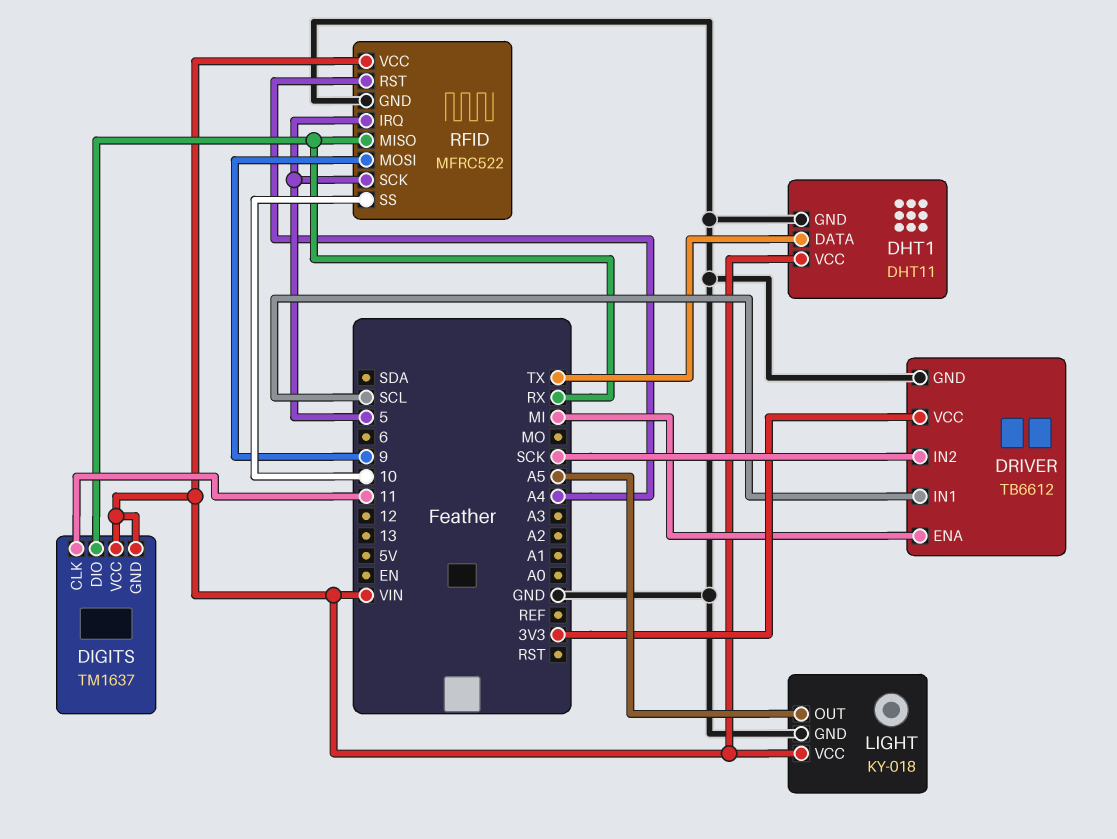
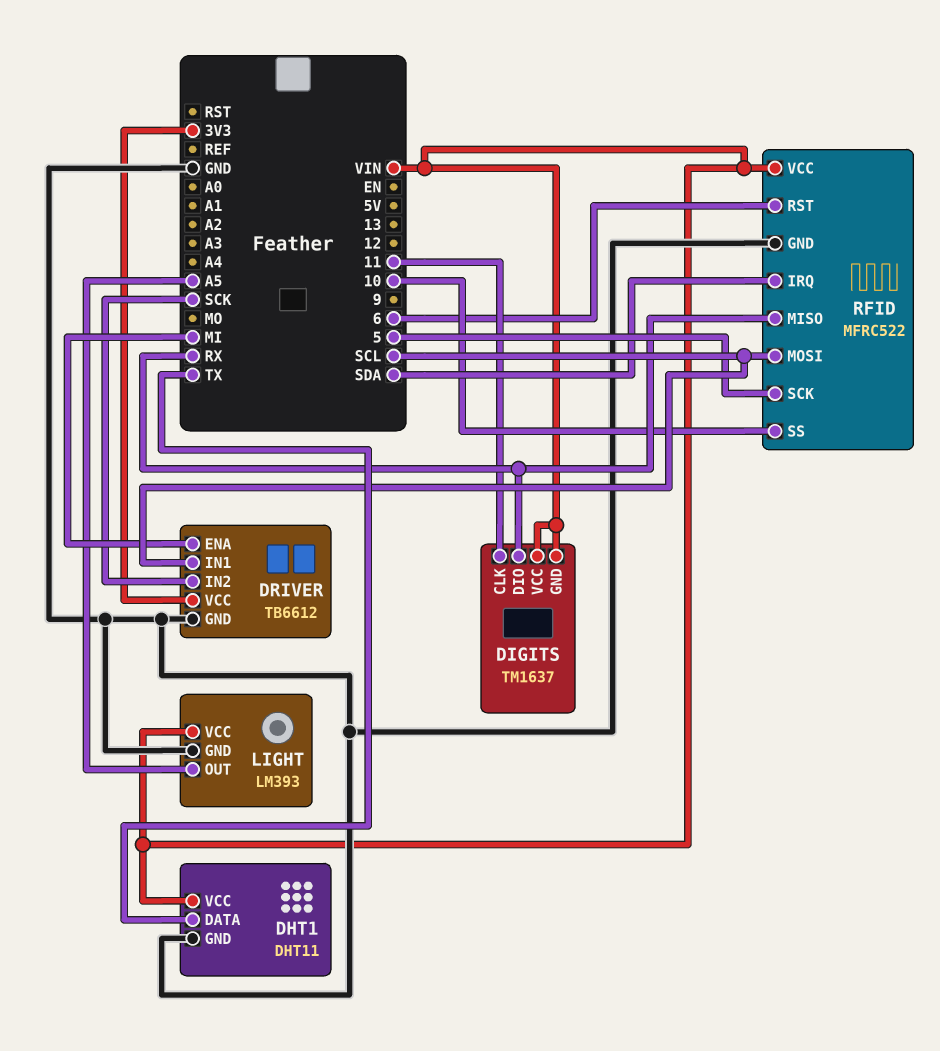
LIGHT: KY-018 -> LM393
RFID pin IRQ: 5 -> SDA
RFID pin MOSI: 9 -> SCL
RFID pin RST: A4 -> 6

